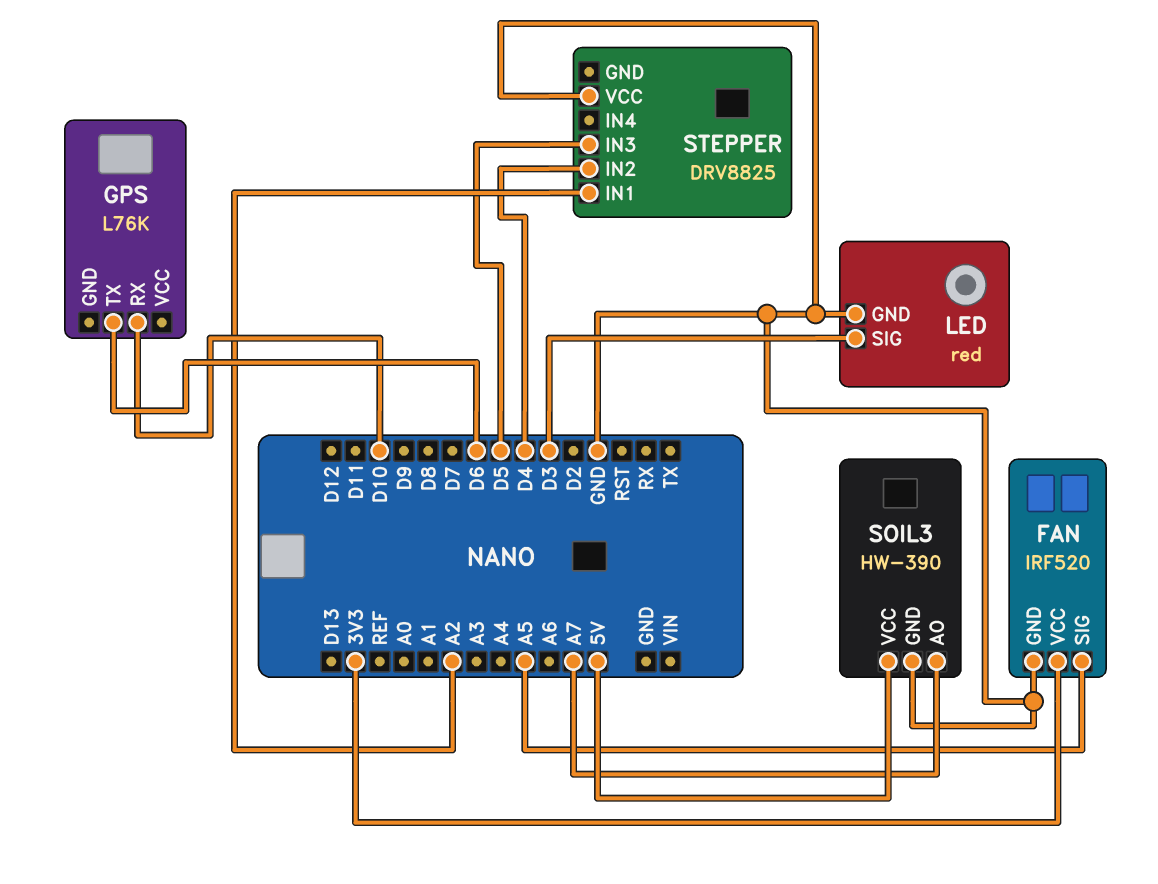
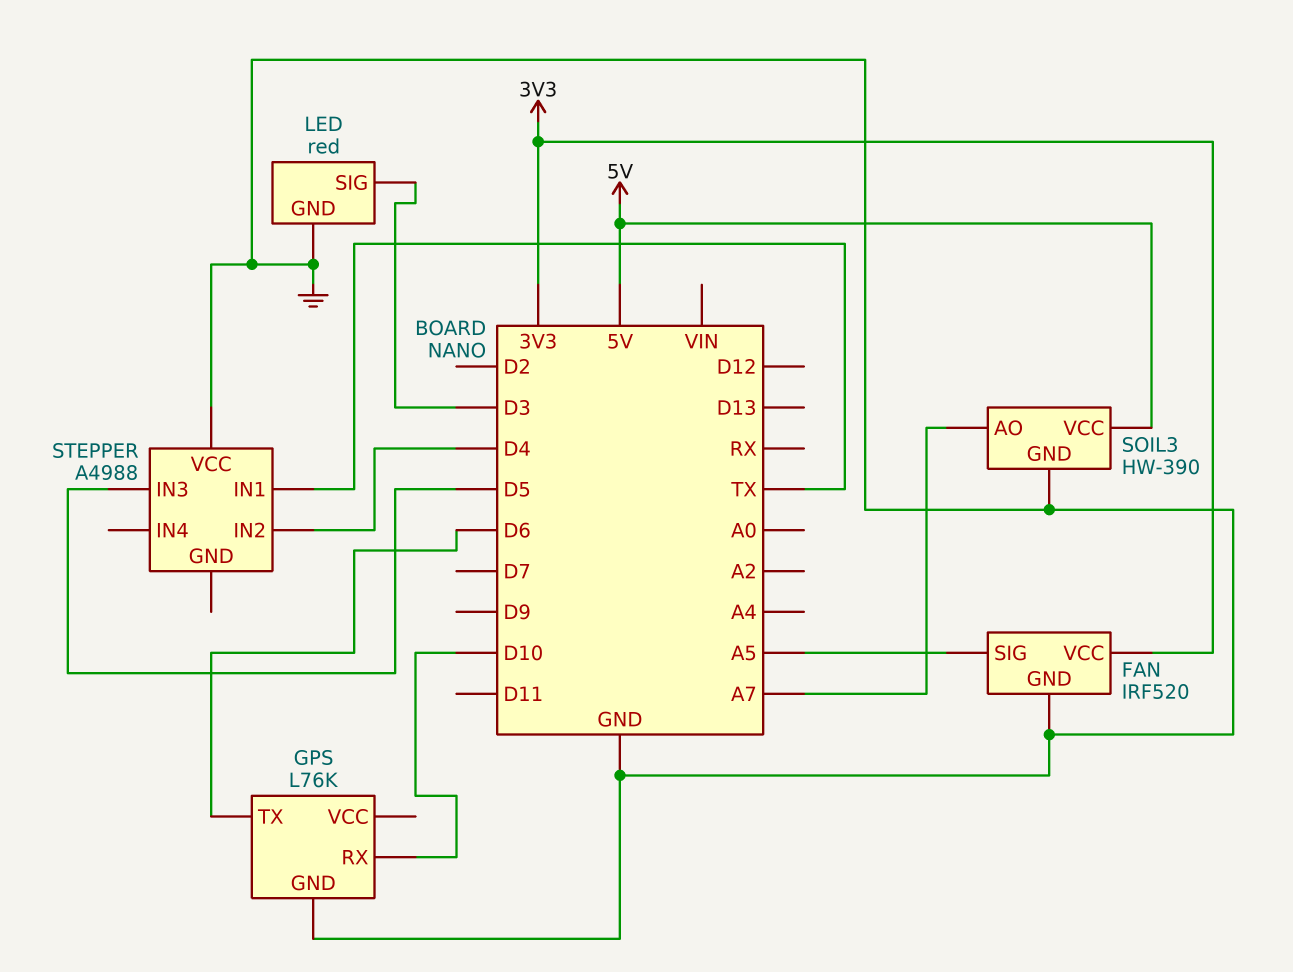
GPS pin GND: none -> GND
STEPPER: DRV8825 -> A4988
STEPPER pin IN1: A2 -> TX

